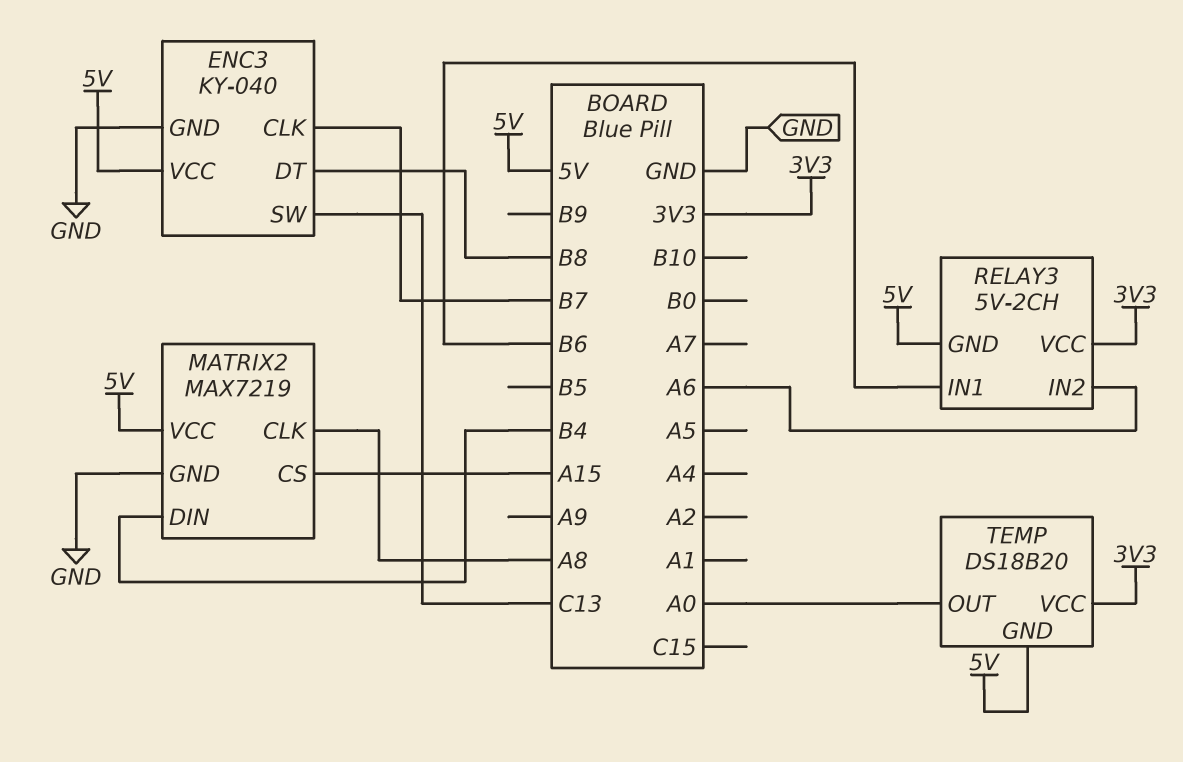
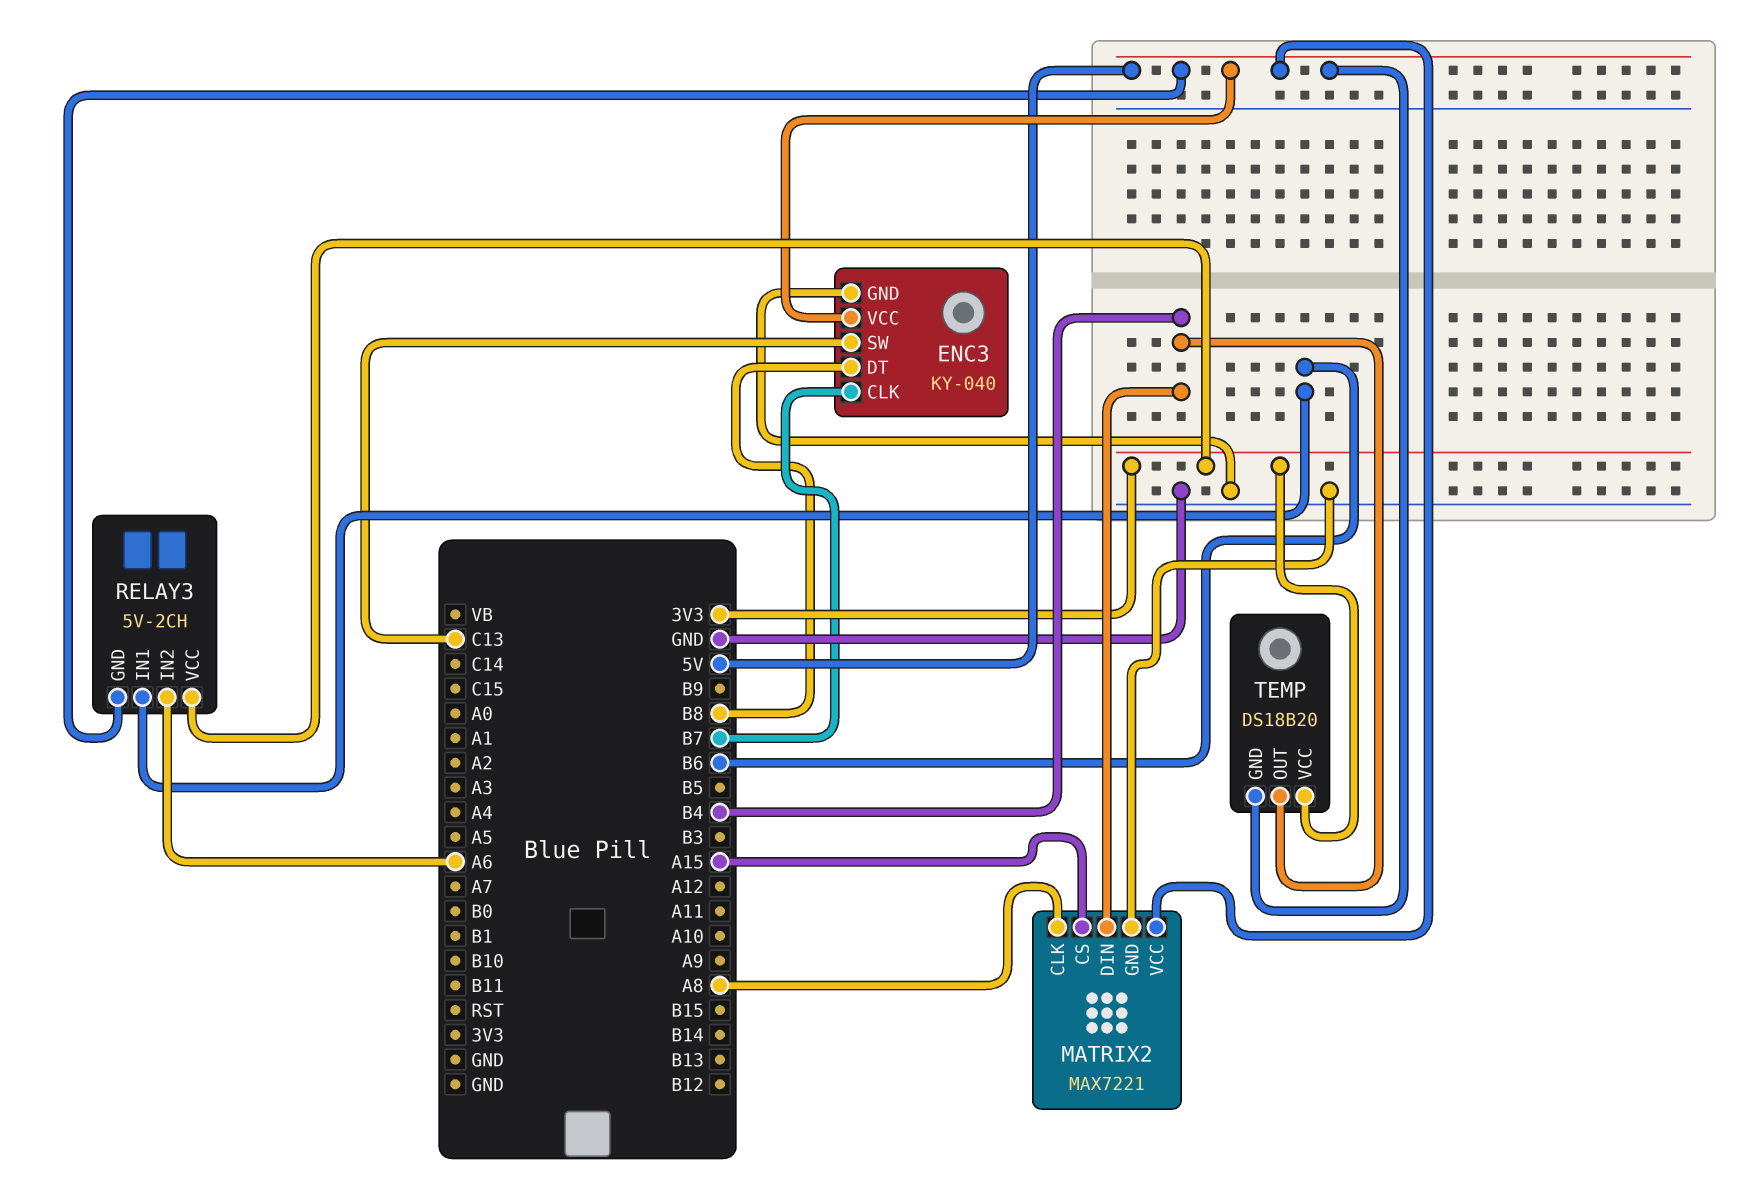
MATRIX2: MAX7219 -> MAX7221
TEMP pin OUT: A0 -> B4

